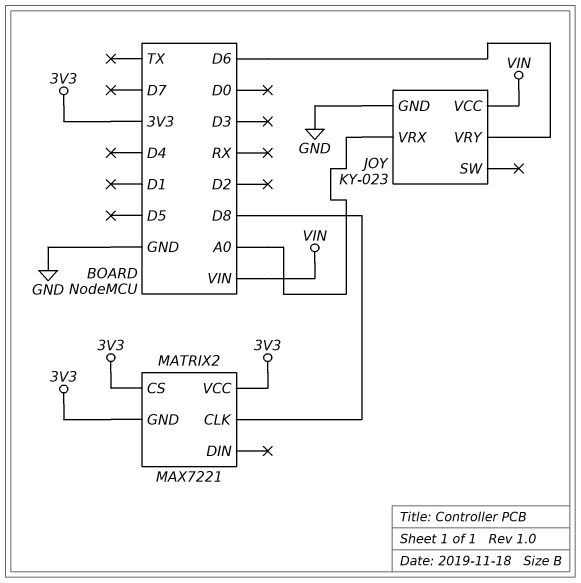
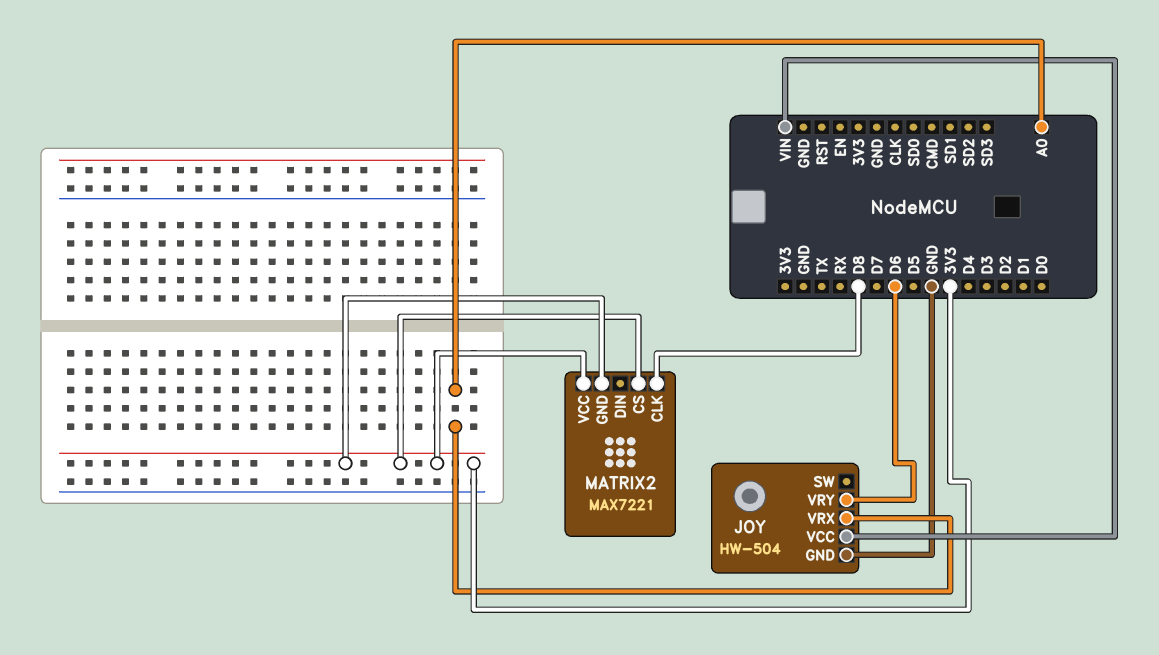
JOY: KY-023 -> HW-504

